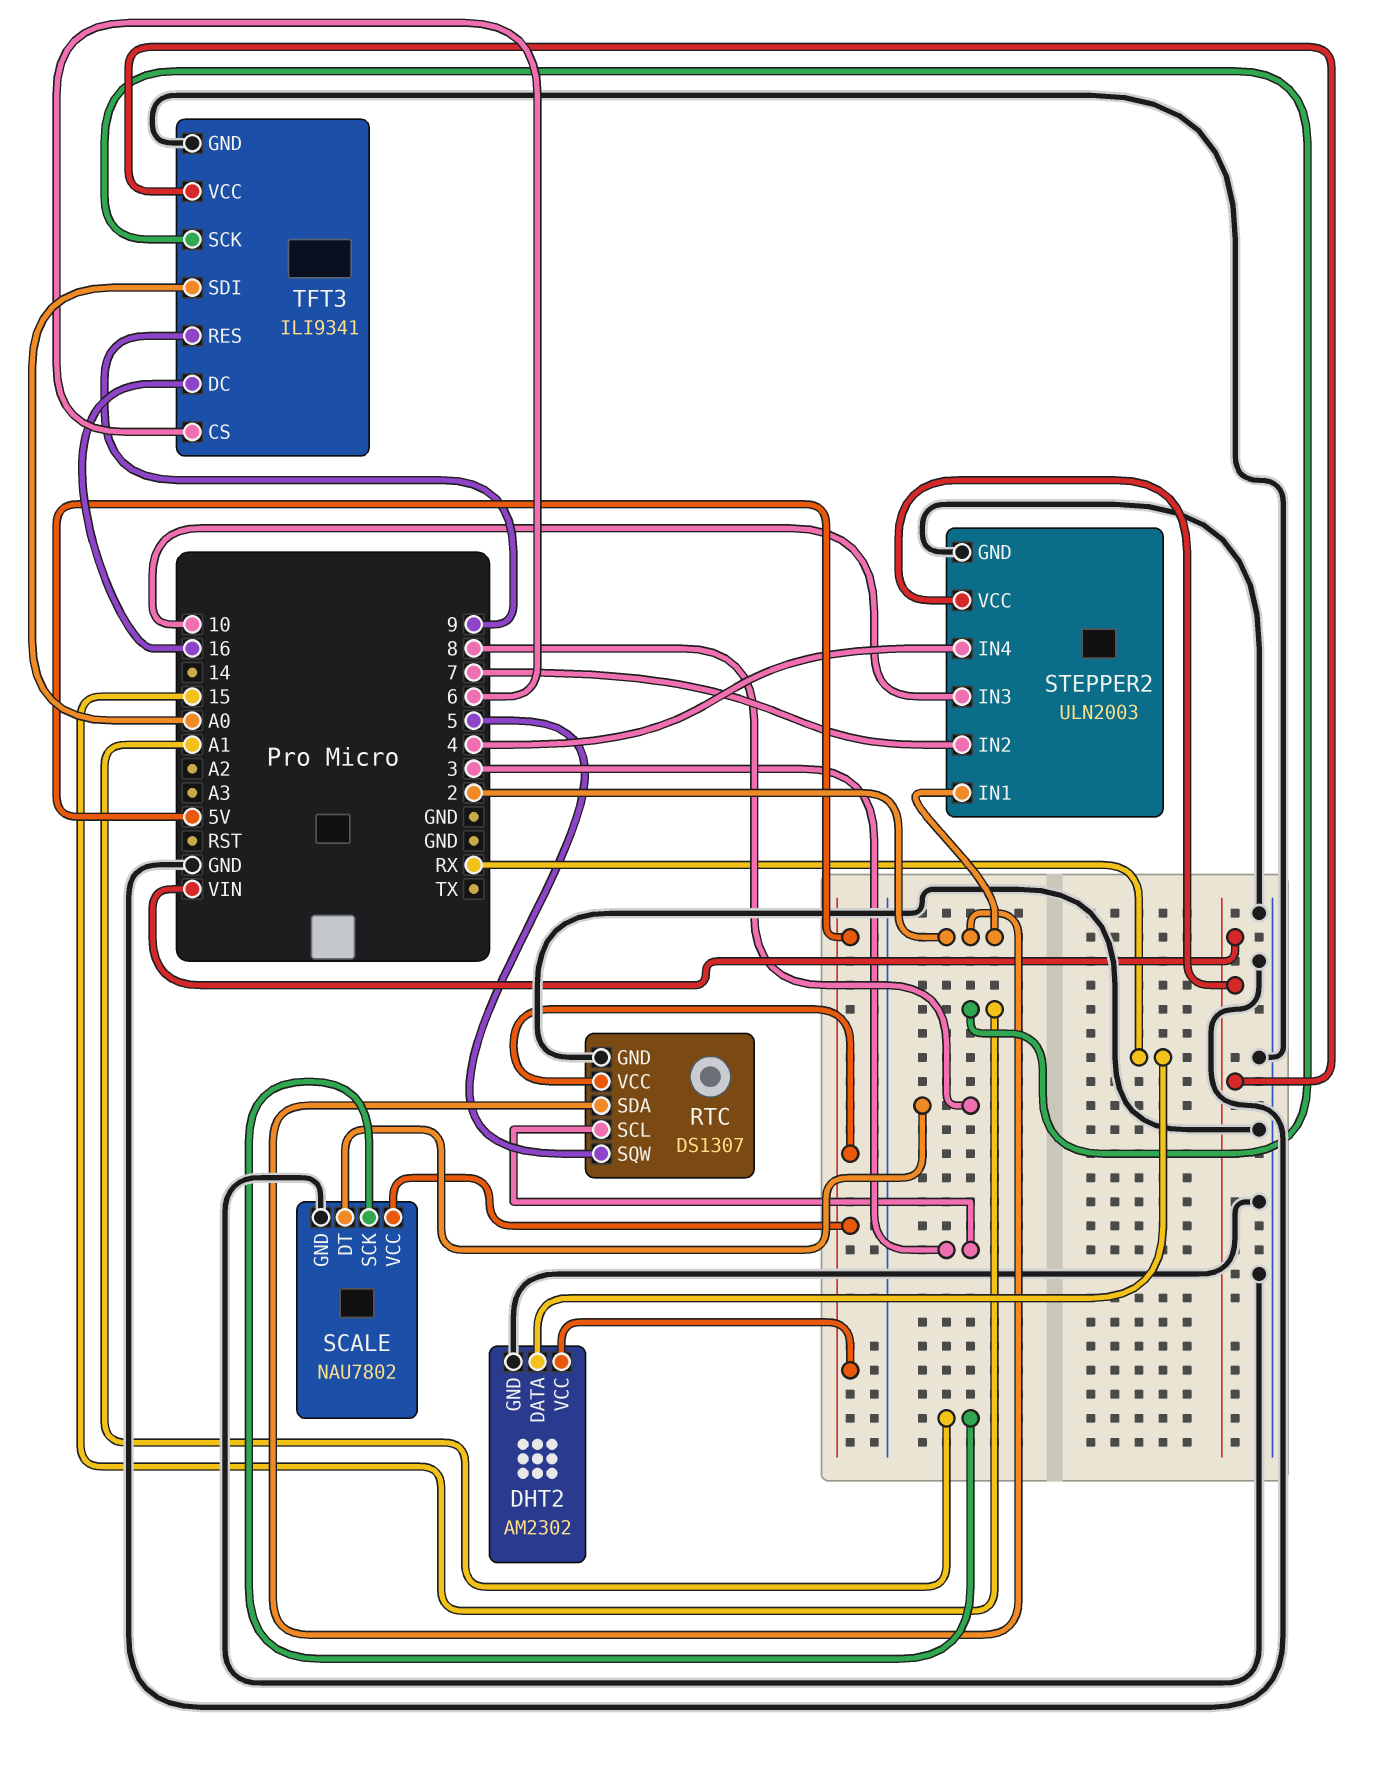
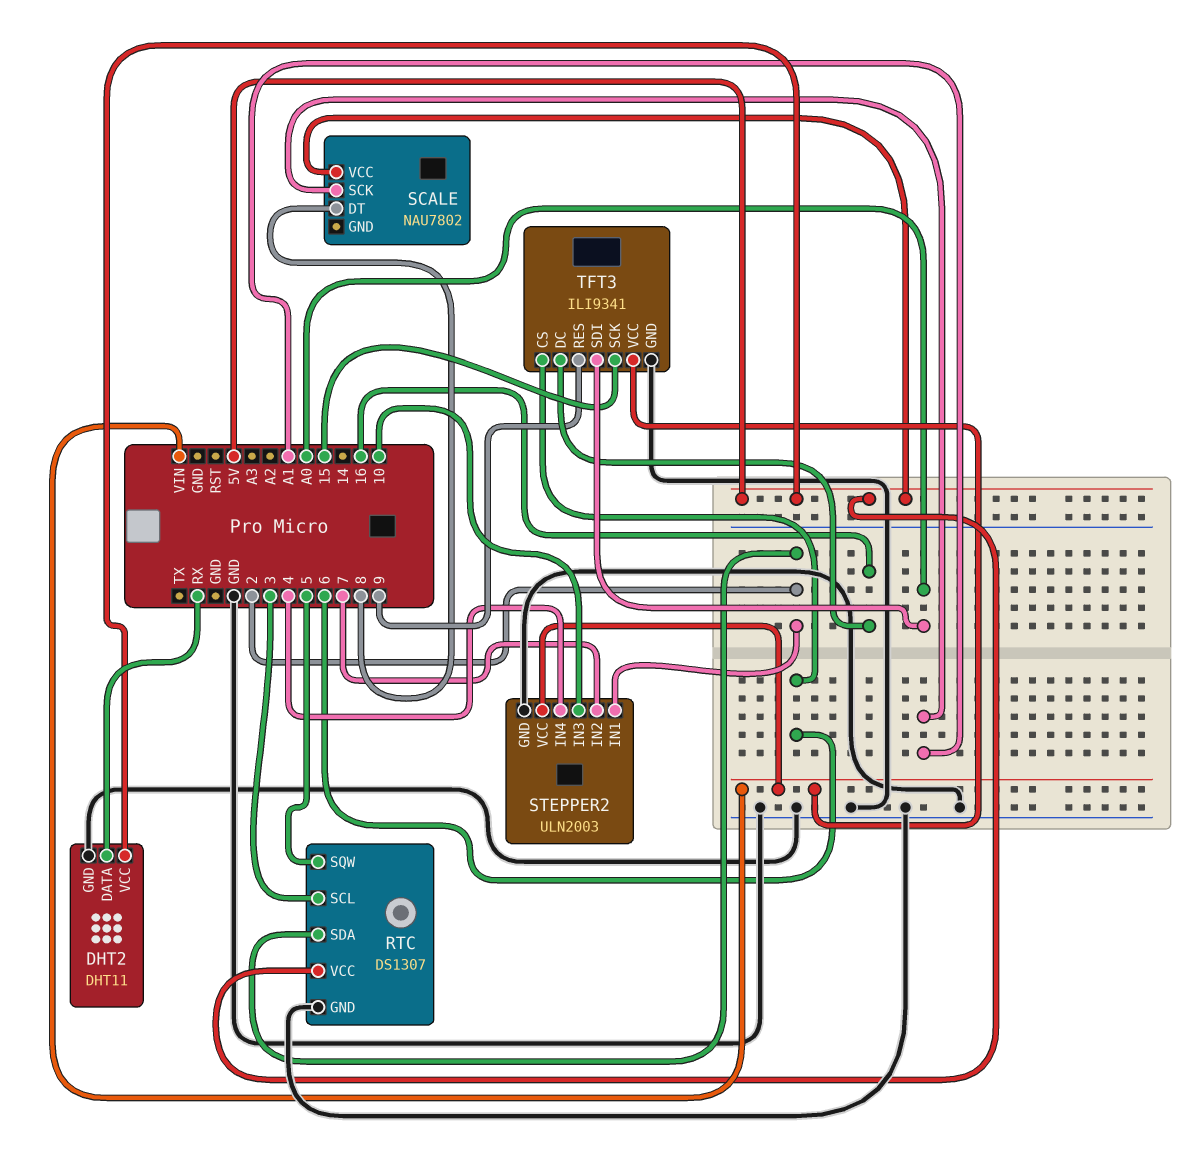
DHT2: AM2302 -> DHT11
SCALE pin GND: GND -> none

